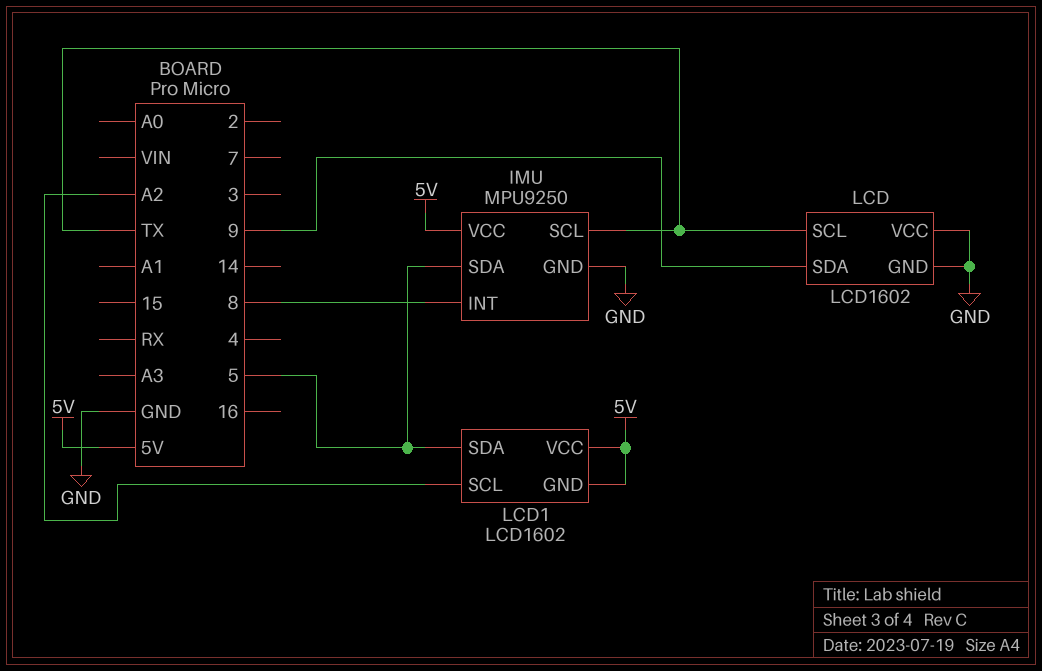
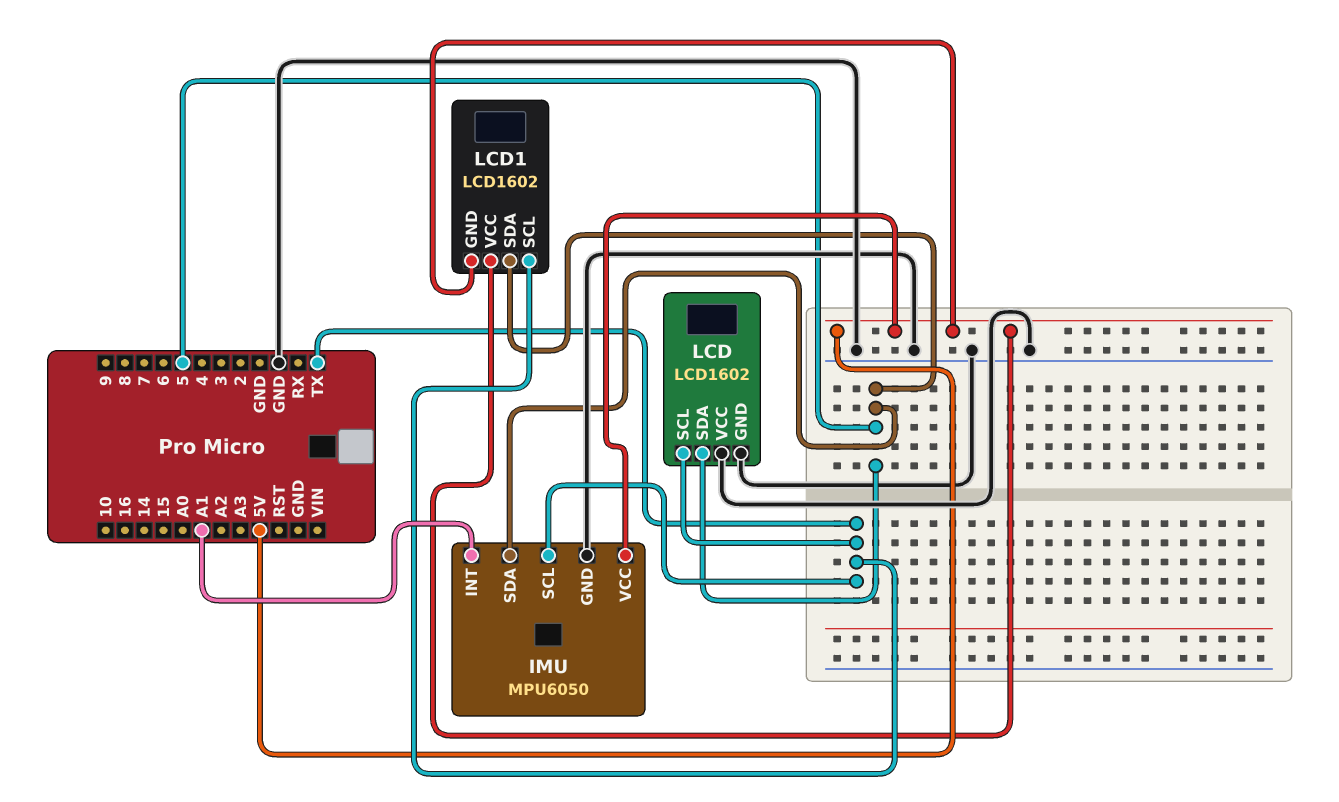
IMU: MPU9250 -> MPU6050
IMU pin INT: 8 -> A1
LCD pin SDA: 9 -> 5
LCD1 pin SCL: A2 -> TX

